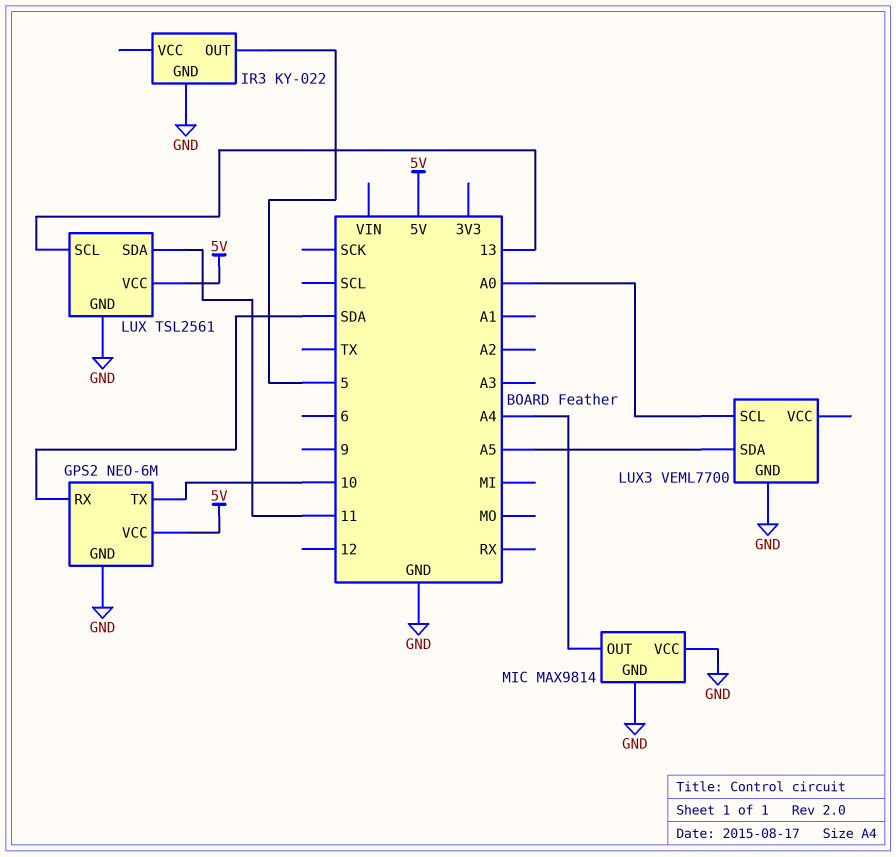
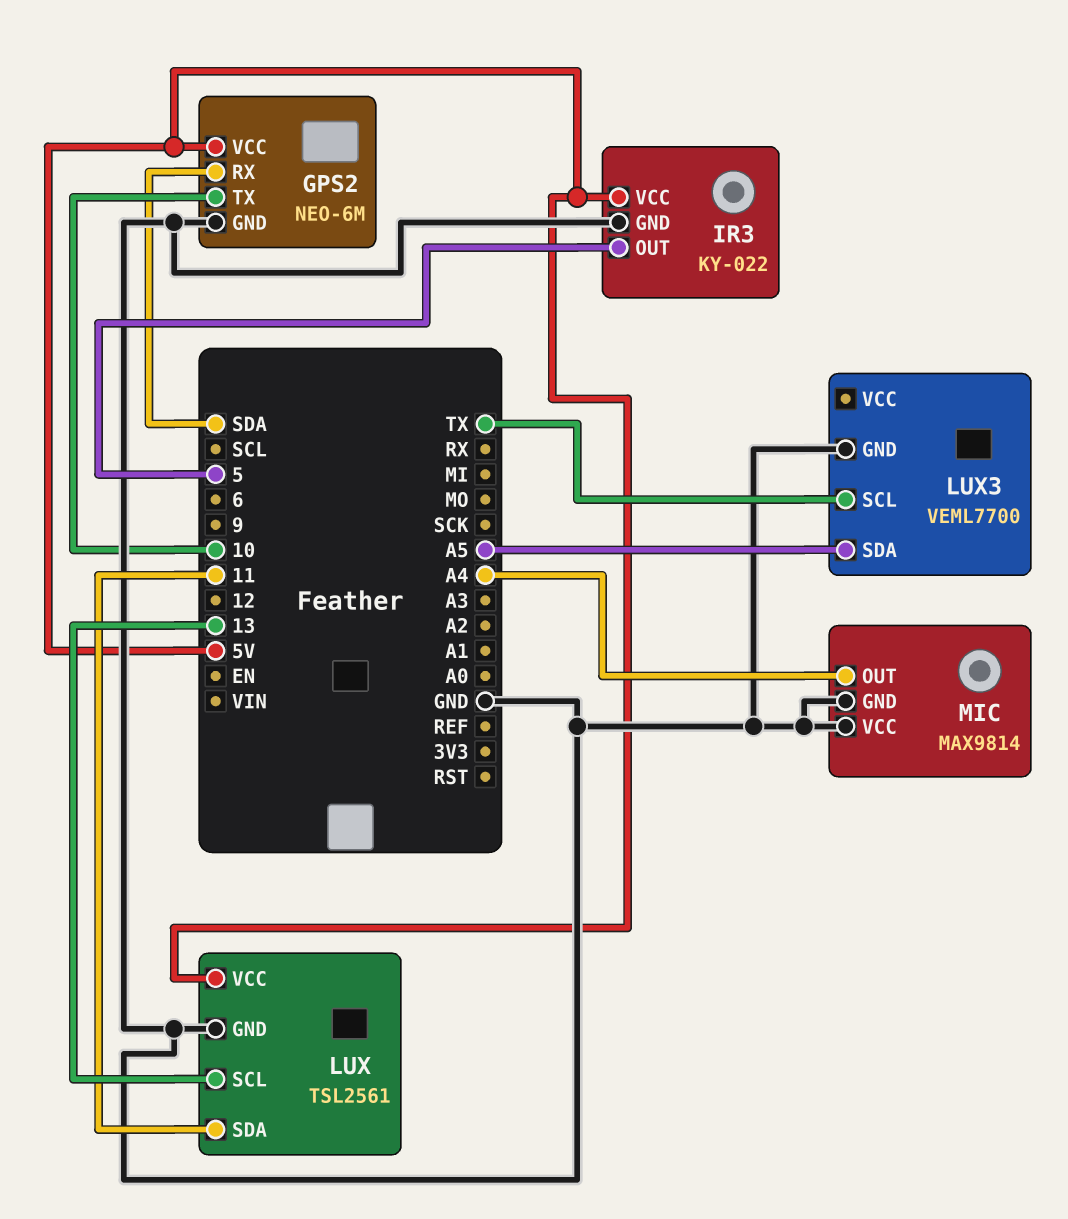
IR3 pin VCC: none -> 5V
LUX3 pin SCL: A0 -> TX

